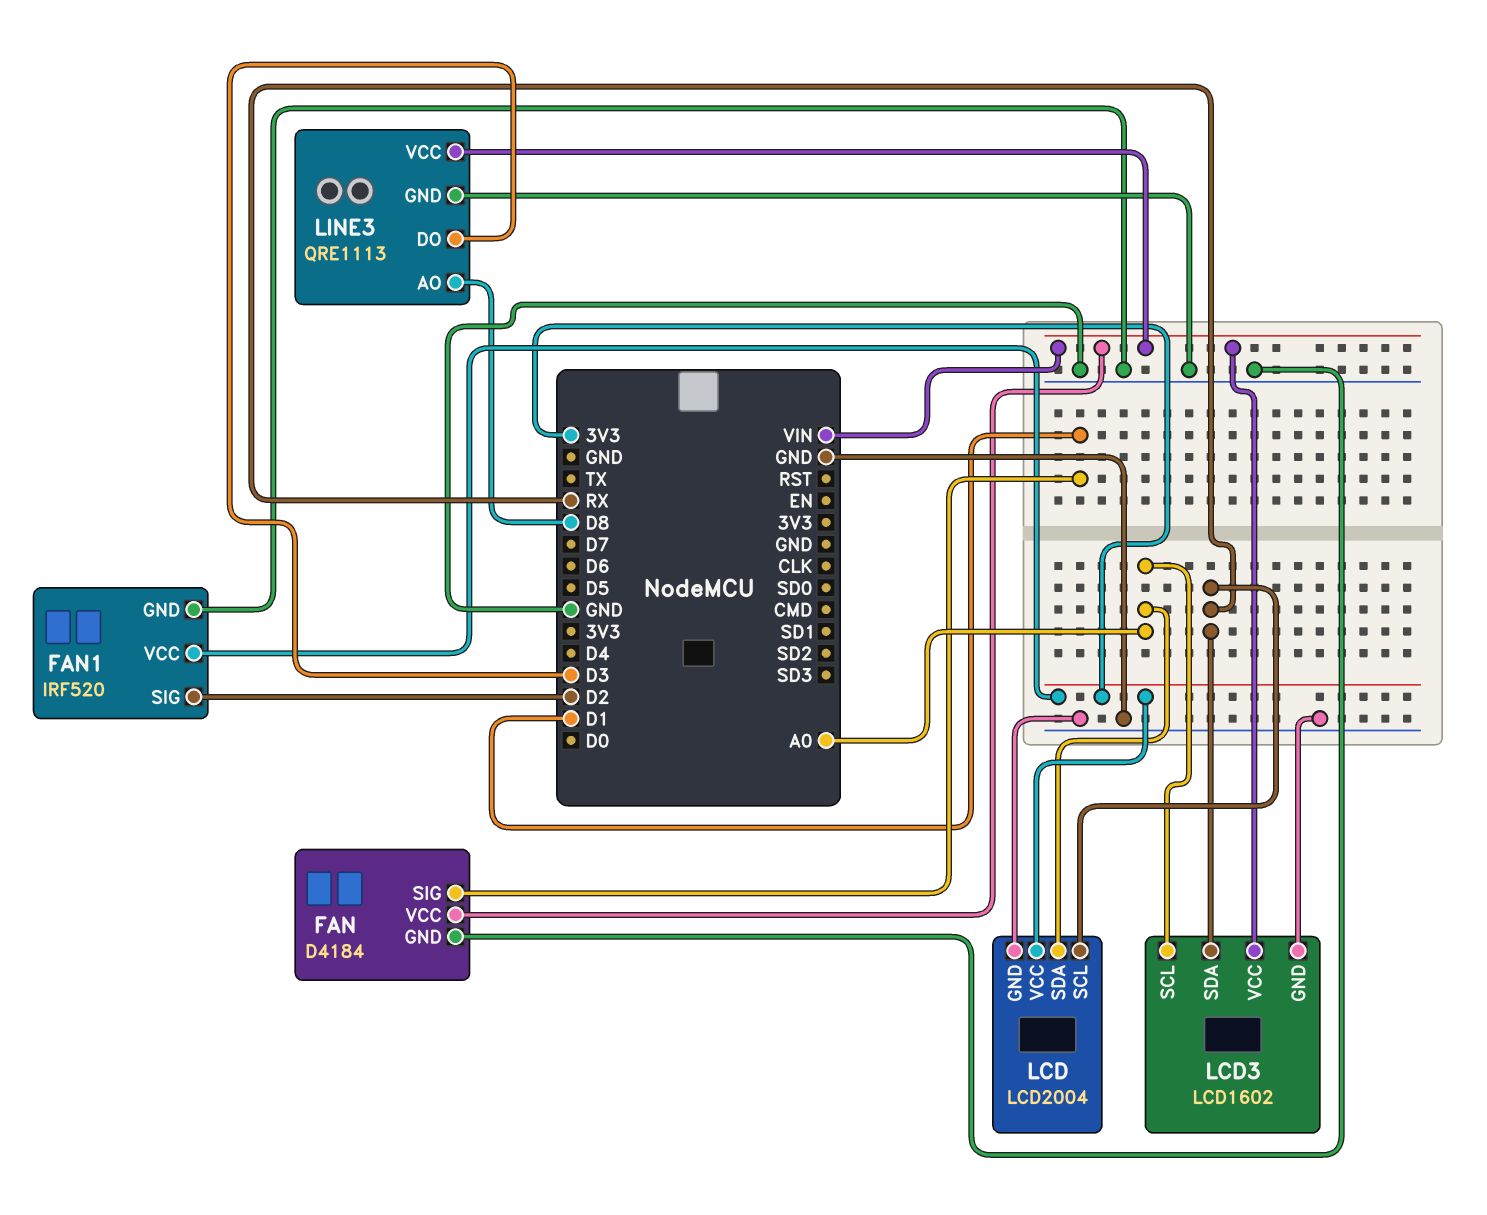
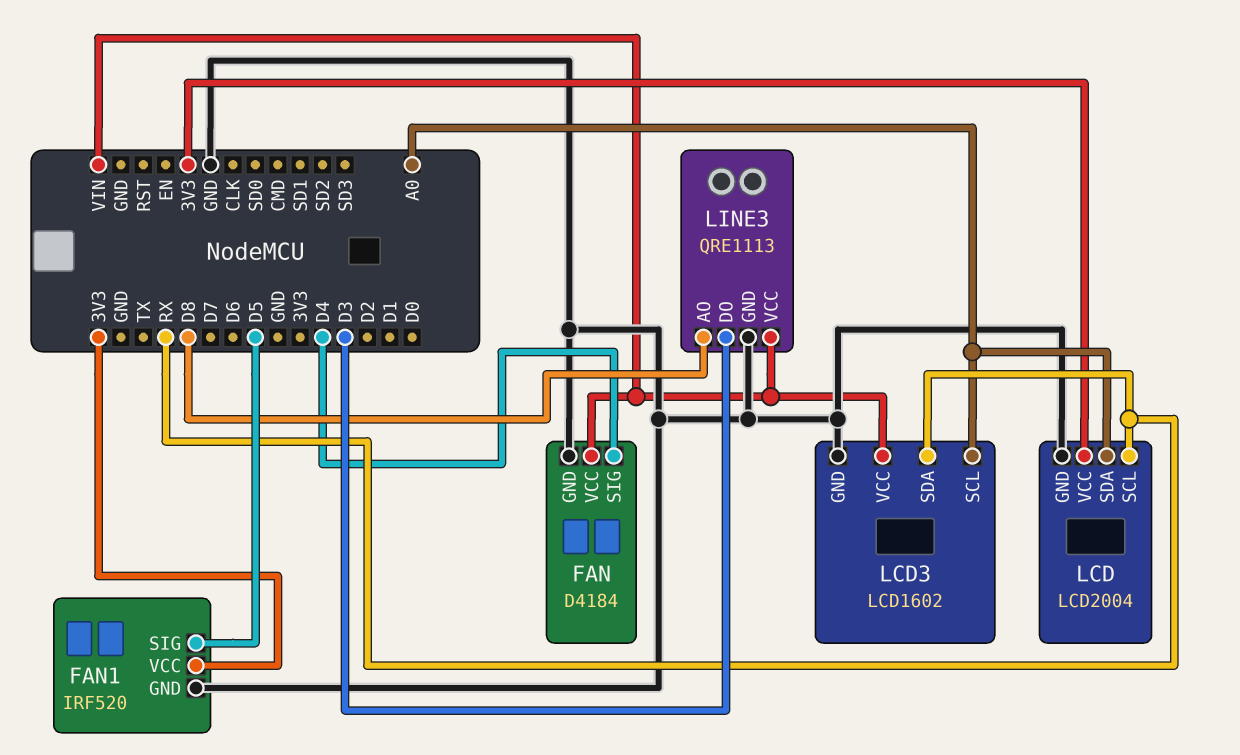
FAN pin SIG: D1 -> D4
FAN1 pin SIG: D2 -> D5

